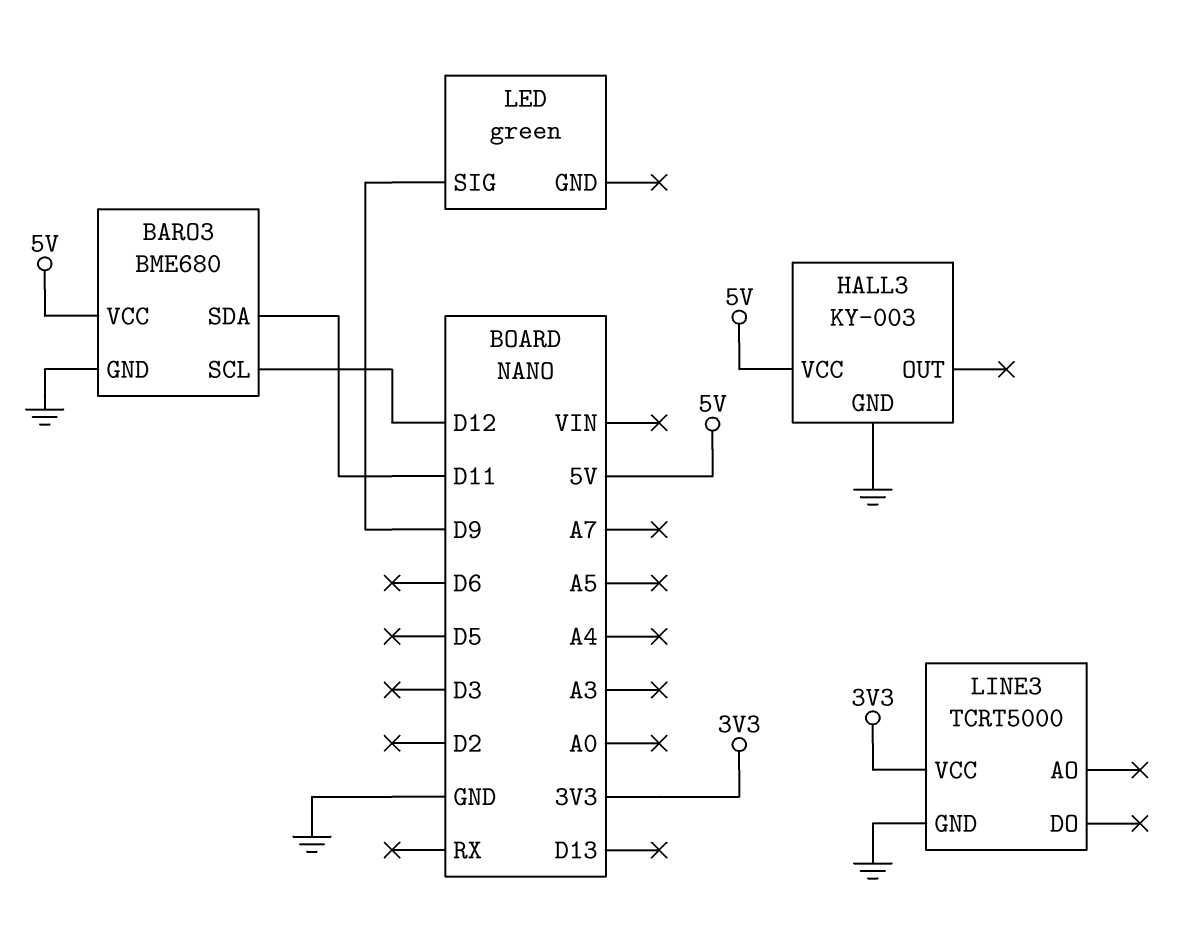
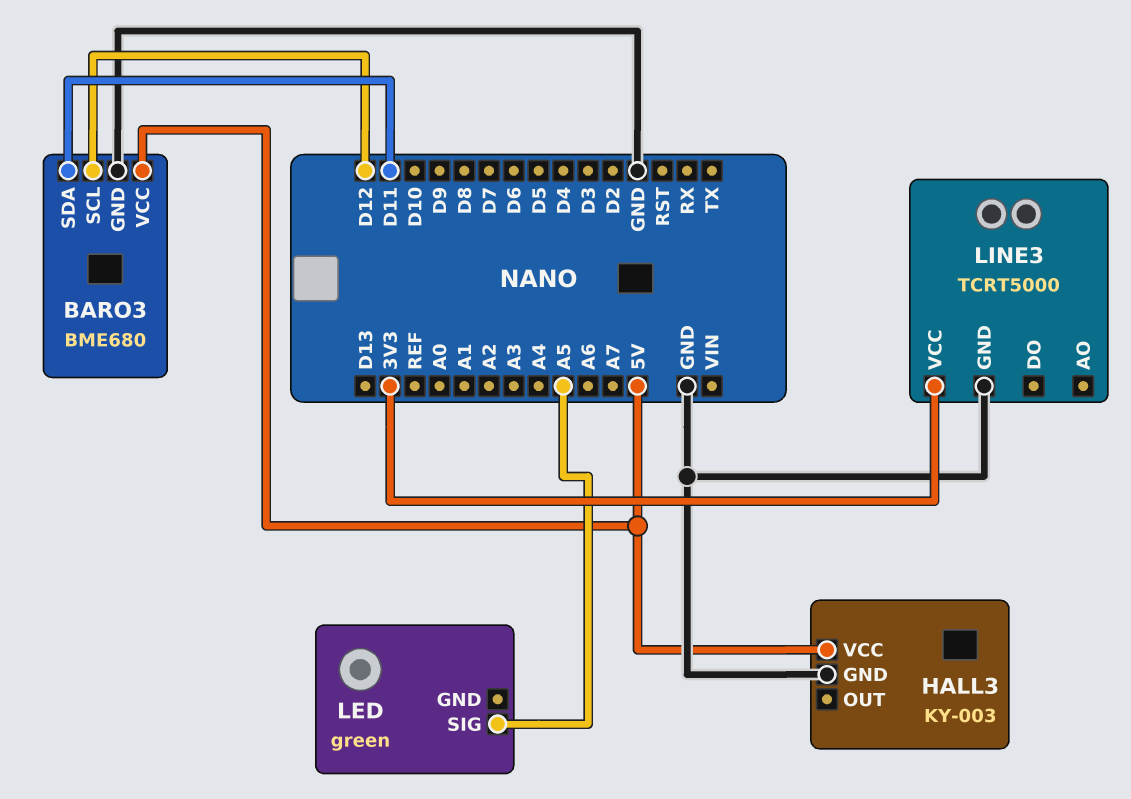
LED pin SIG: D9 -> A5

